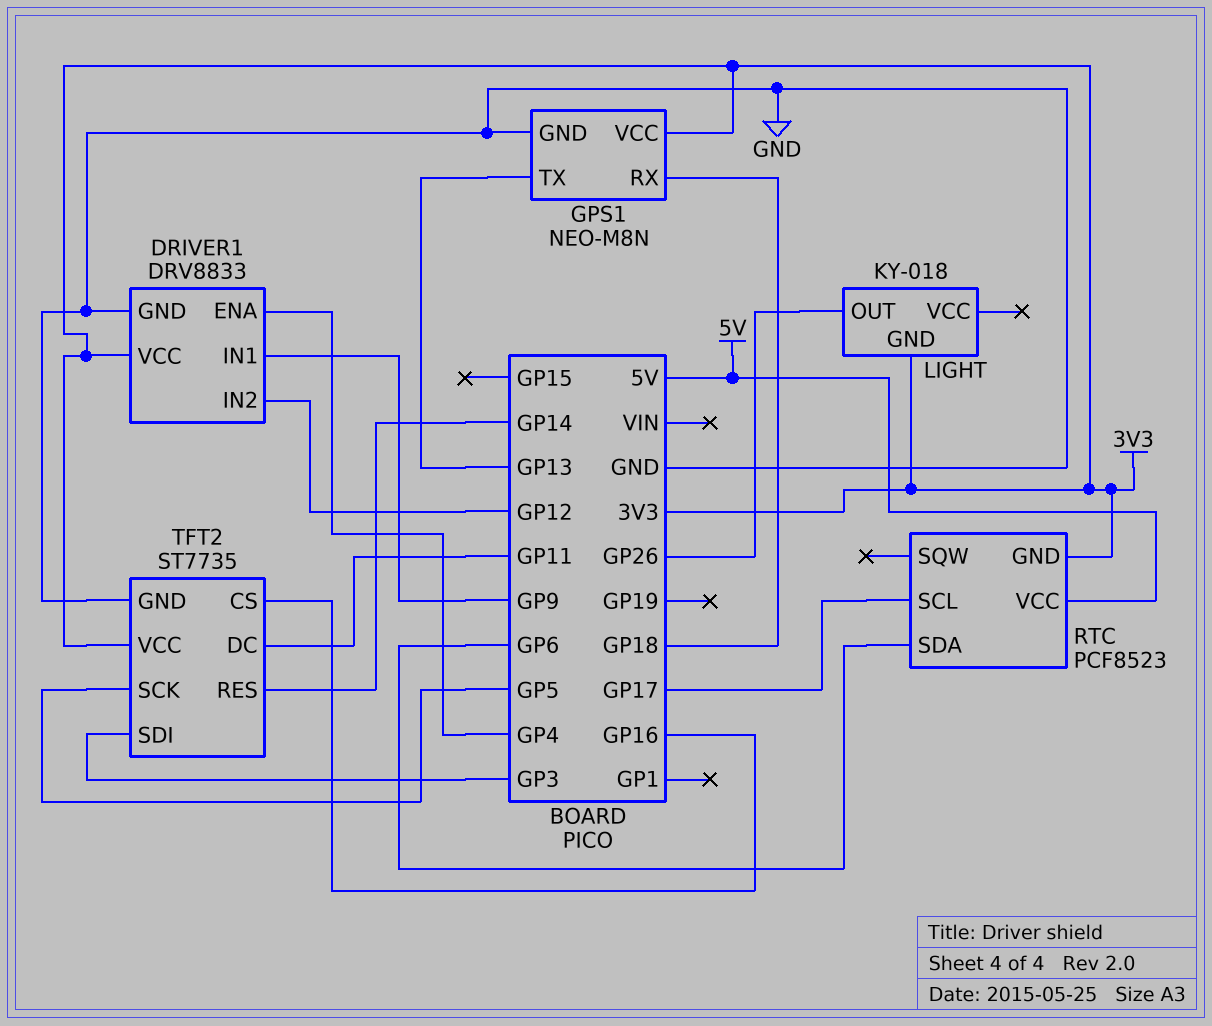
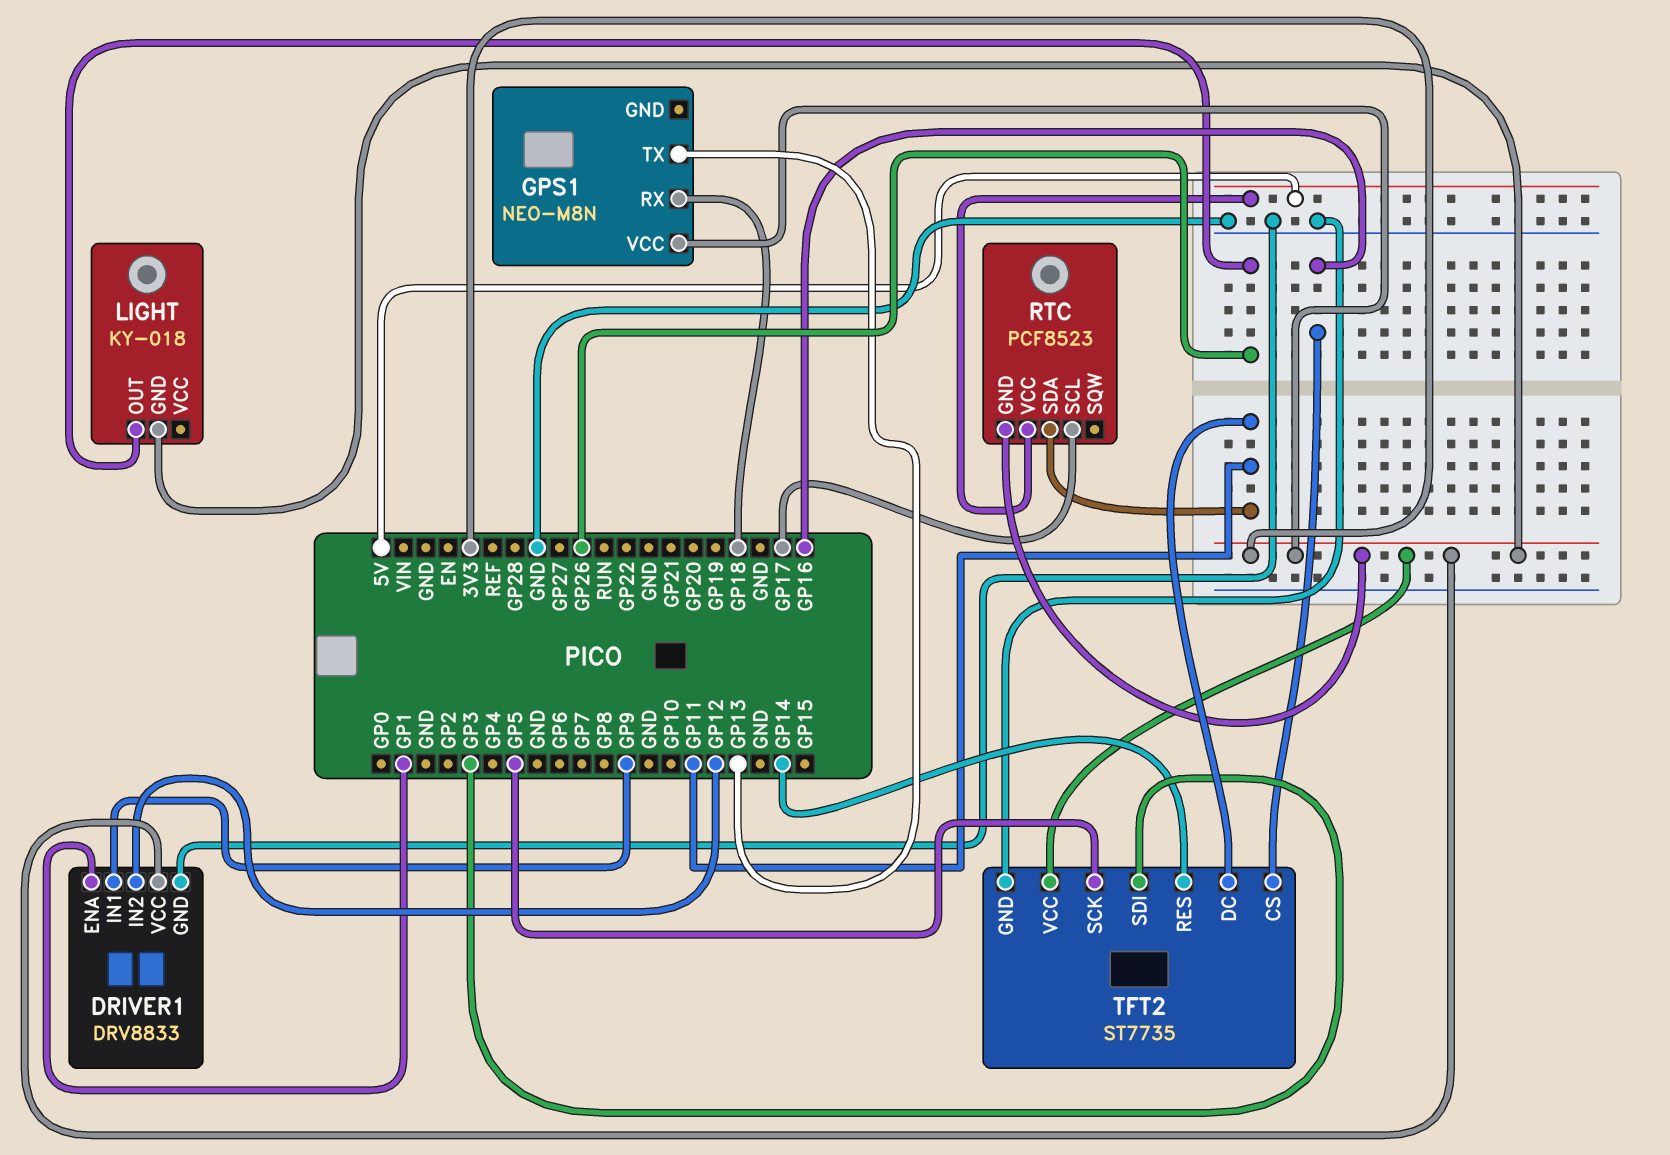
DRIVER1 pin ENA: GP4 -> GP1
GPS1 pin GND: GND -> none
RTC pin SDA: GP6 -> GP11

